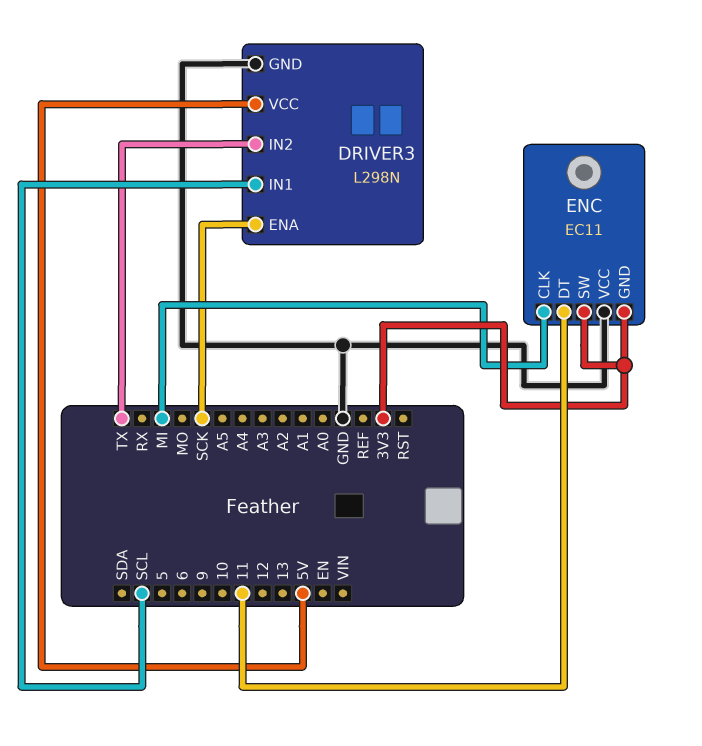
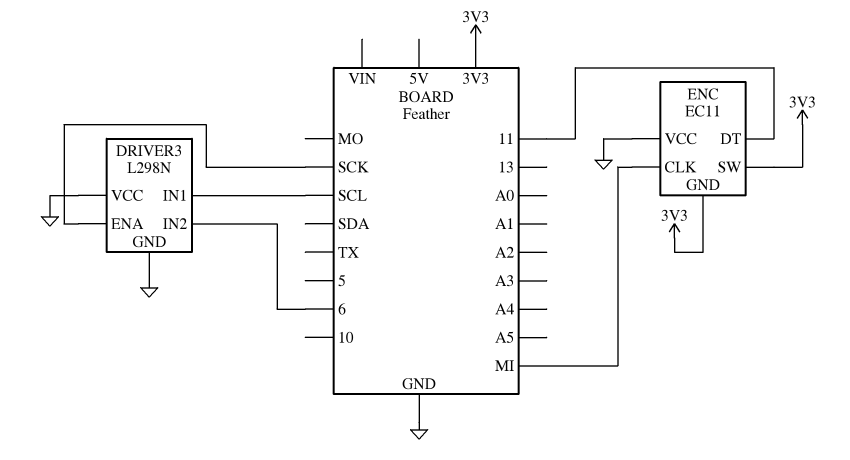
DRIVER3 pin IN2: TX -> 6
DRIVER3 pin VCC: 5V -> GND

